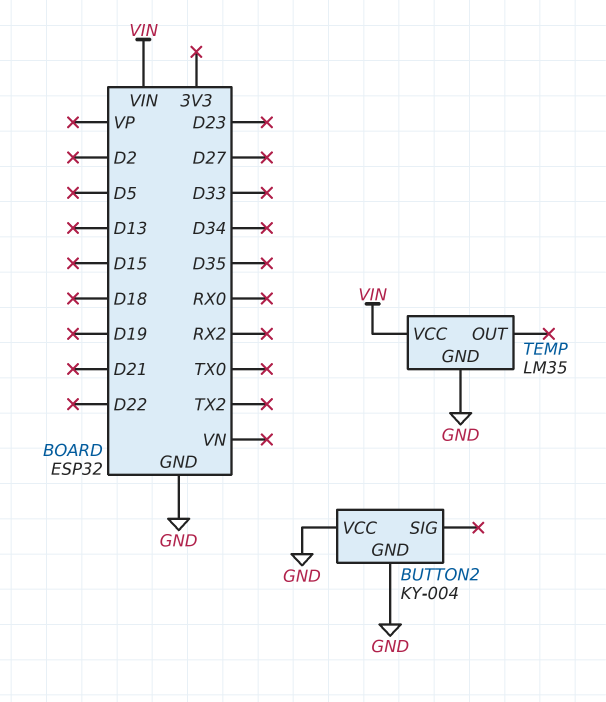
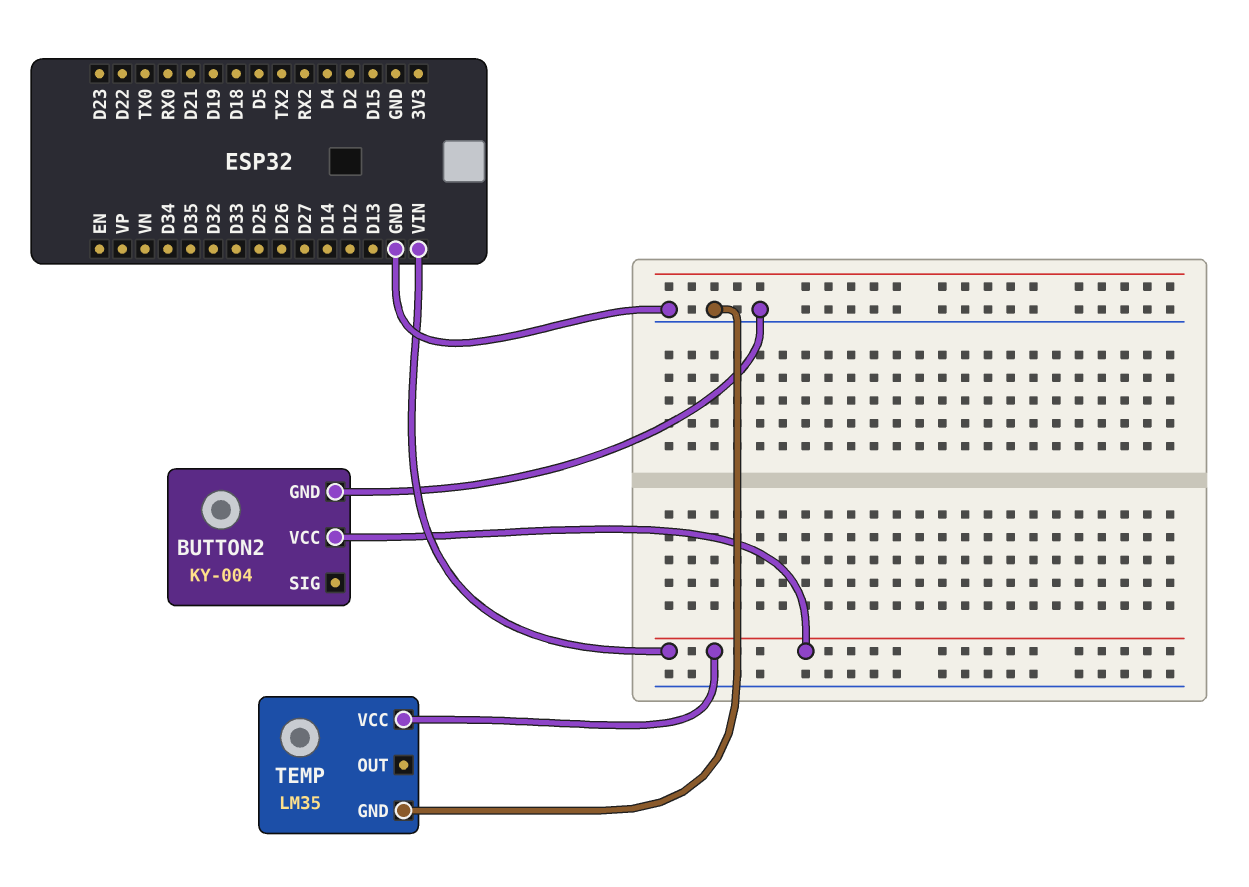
BUTTON2 pin VCC: GND -> VIN

